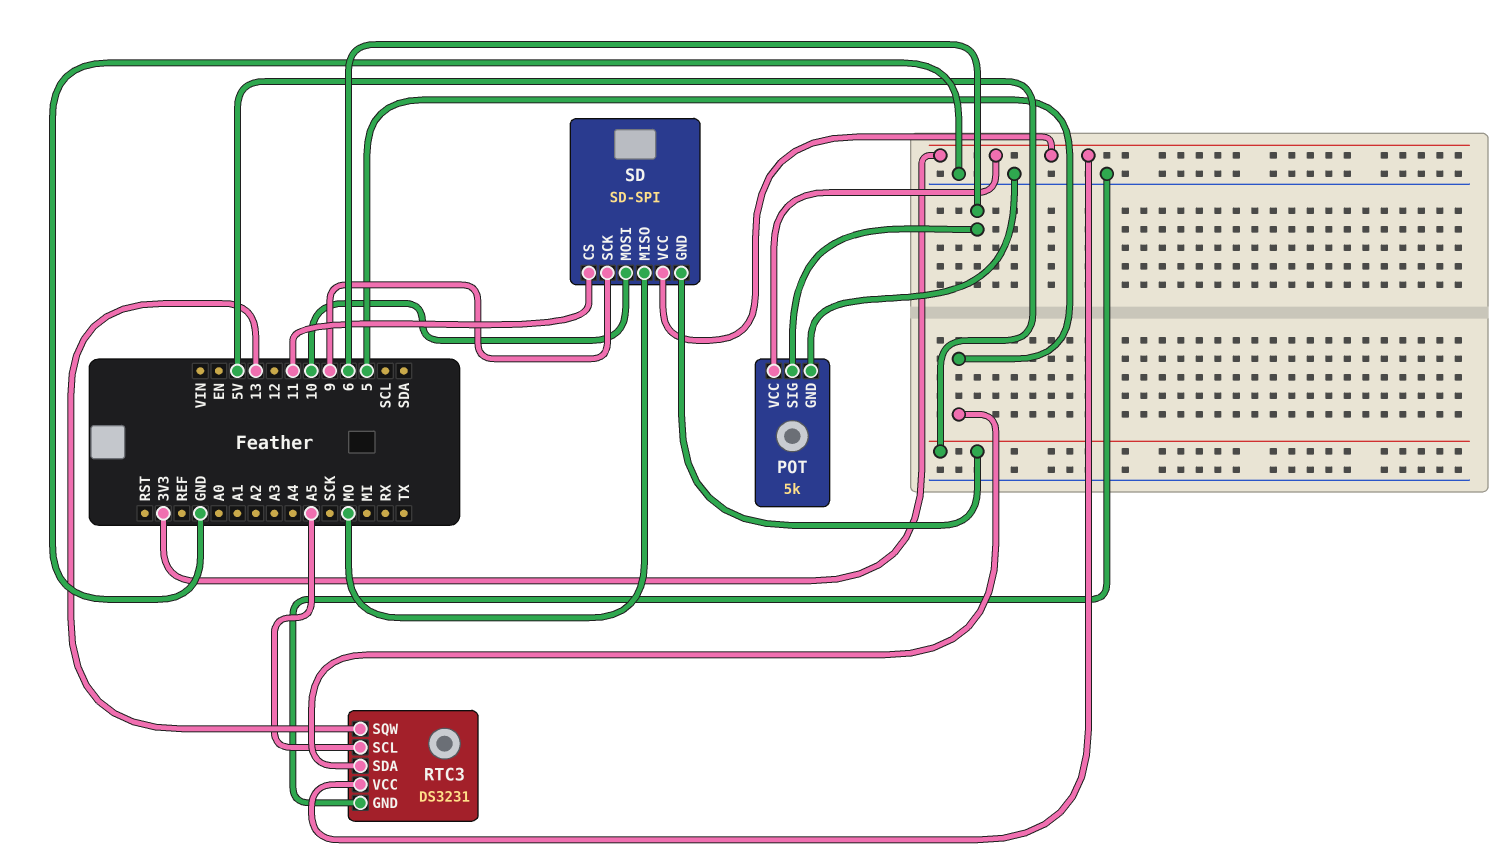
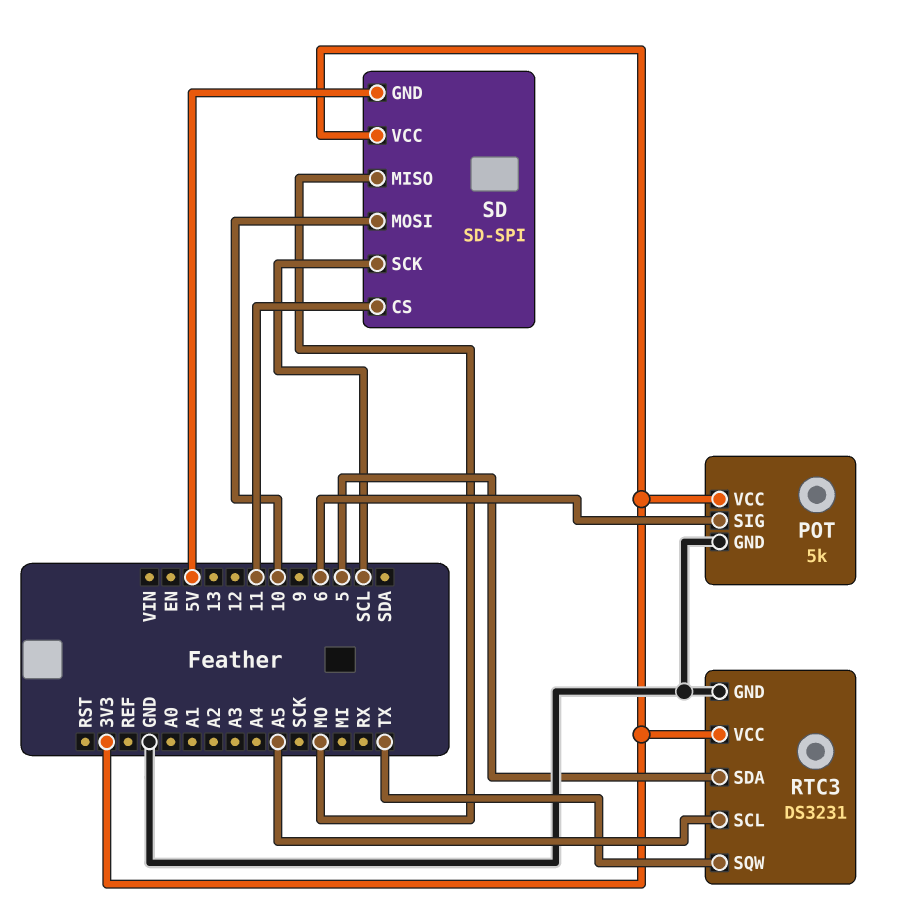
RTC3 pin SQW: 13 -> TX
SD pin SCK: 9 -> SCL

